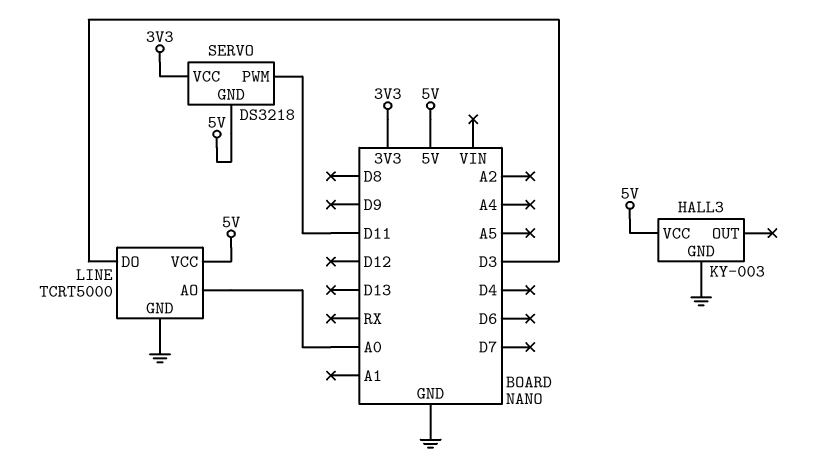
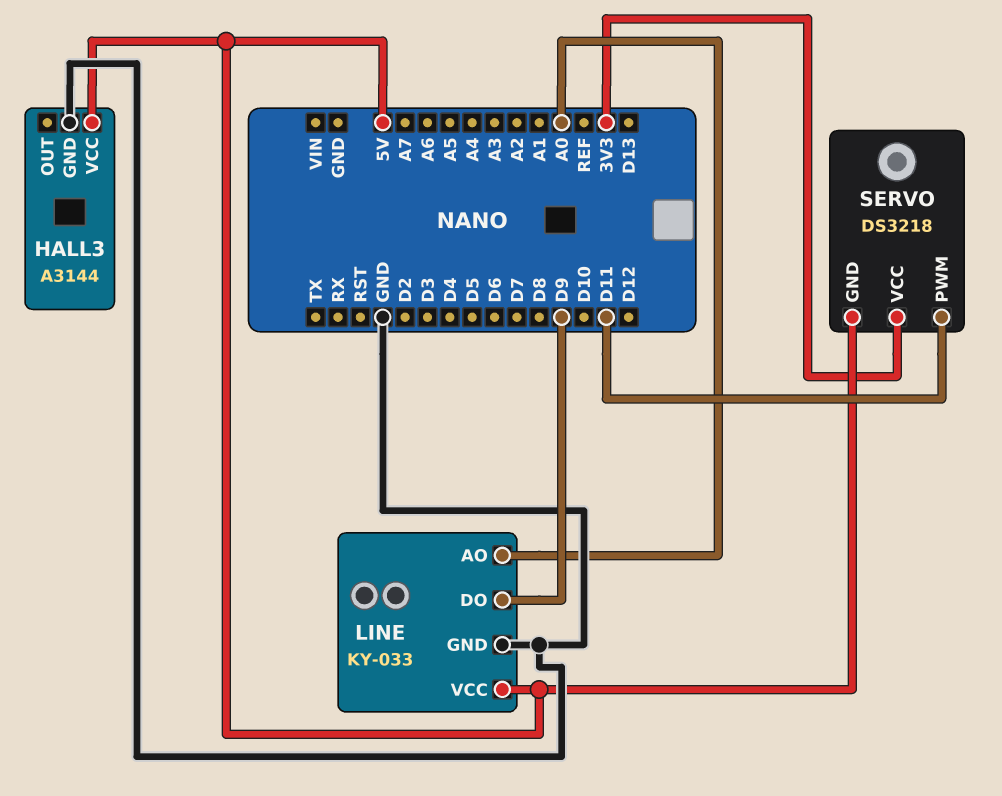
HALL3: KY-003 -> A3144
LINE: TCRT5000 -> KY-033
LINE pin DO: D3 -> D9

